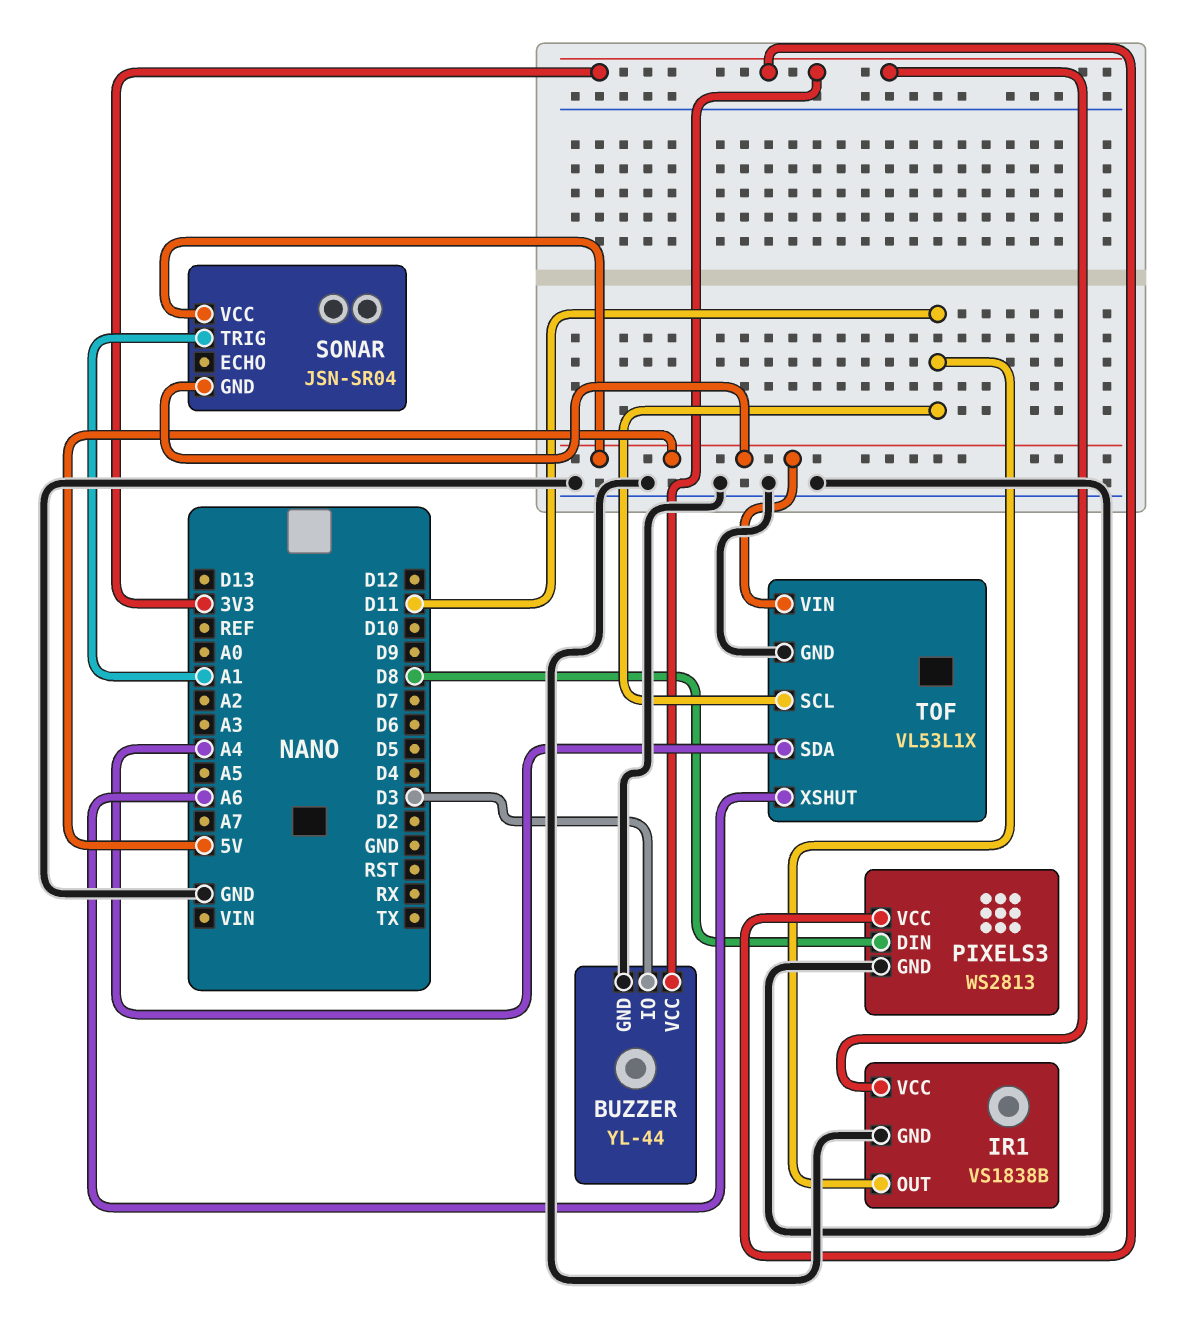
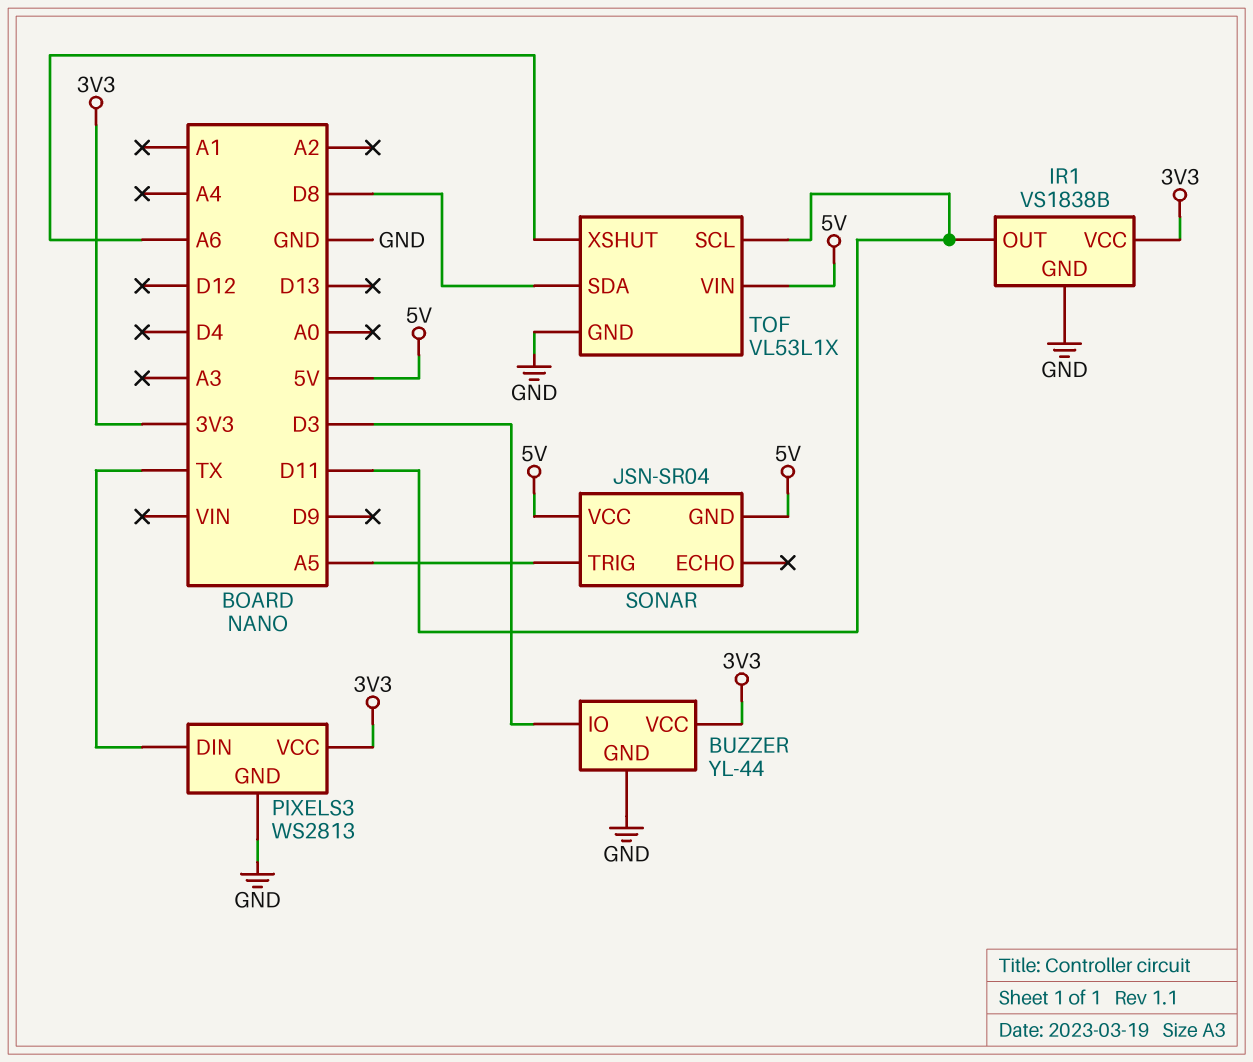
PIXELS3 pin DIN: D8 -> TX
SONAR pin TRIG: A1 -> A5
TOF pin SDA: A4 -> D8

